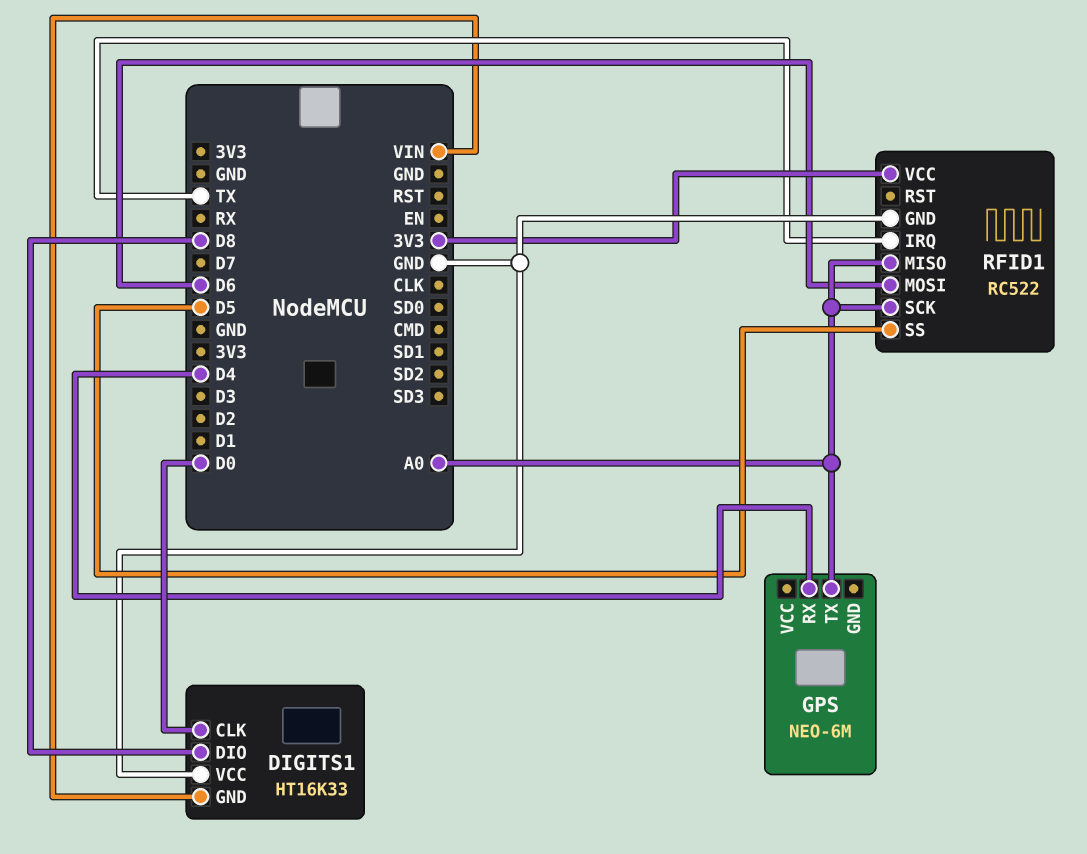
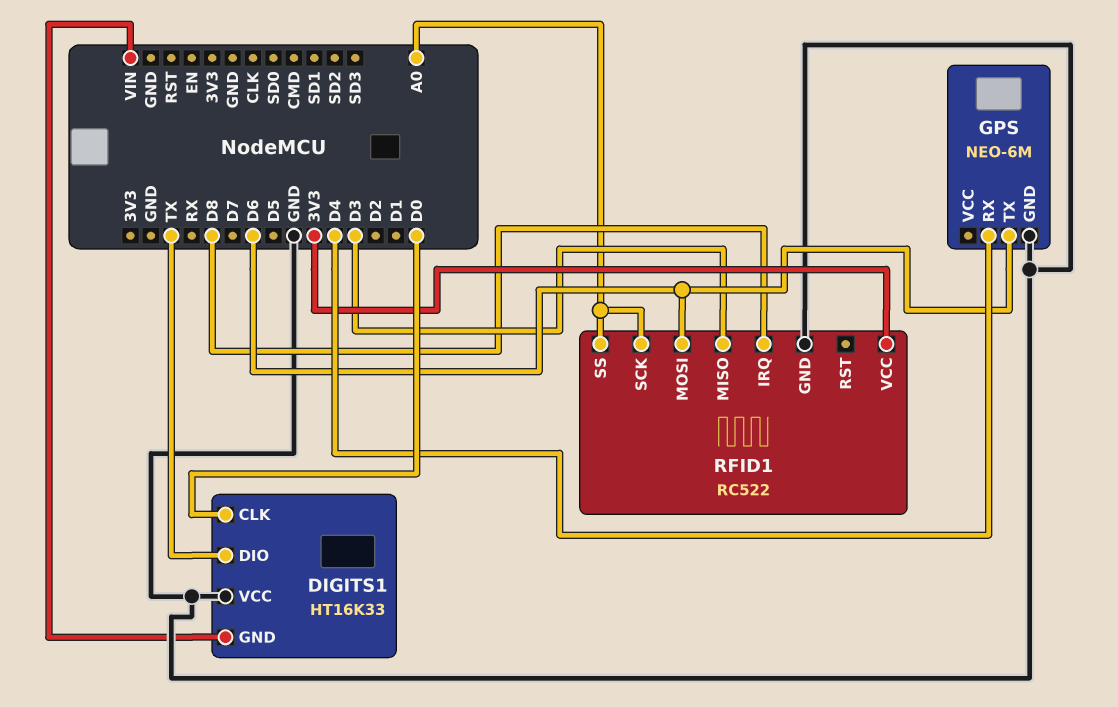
DIGITS1 pin DIO: D8 -> TX
GPS pin GND: none -> GND
GPS pin TX: A0 -> D6
RFID1 pin IRQ: TX -> D8
RFID1 pin MISO: A0 -> D3
RFID1 pin SS: D5 -> A0

